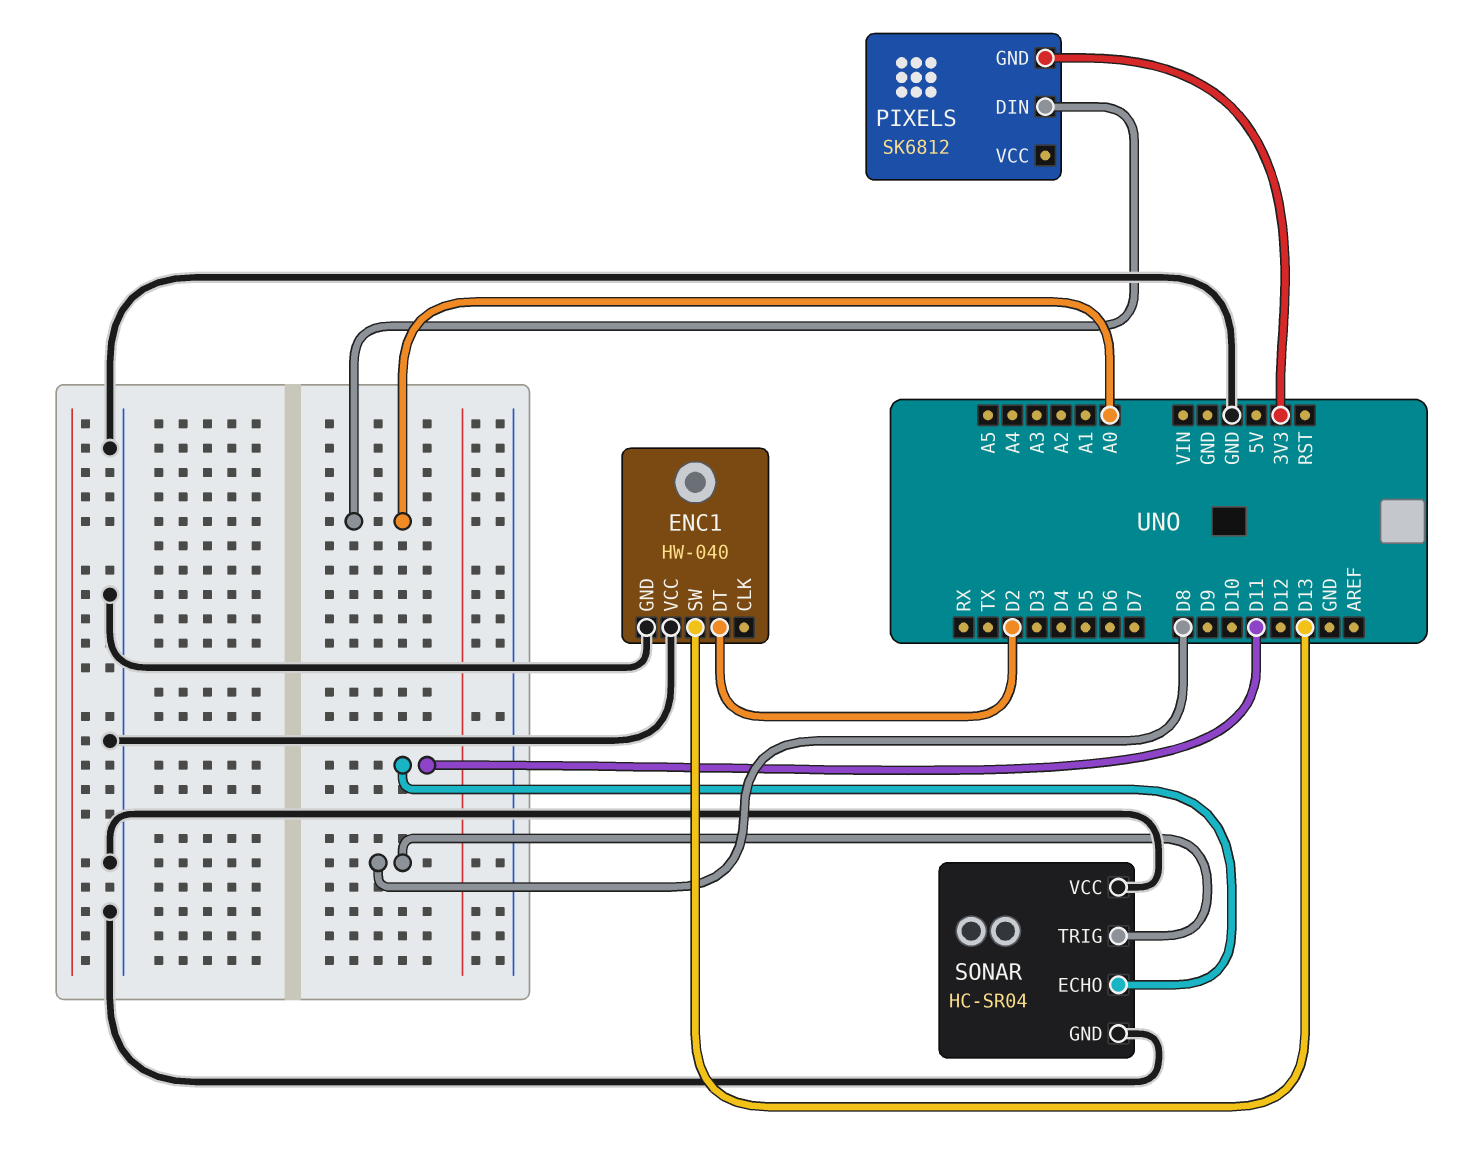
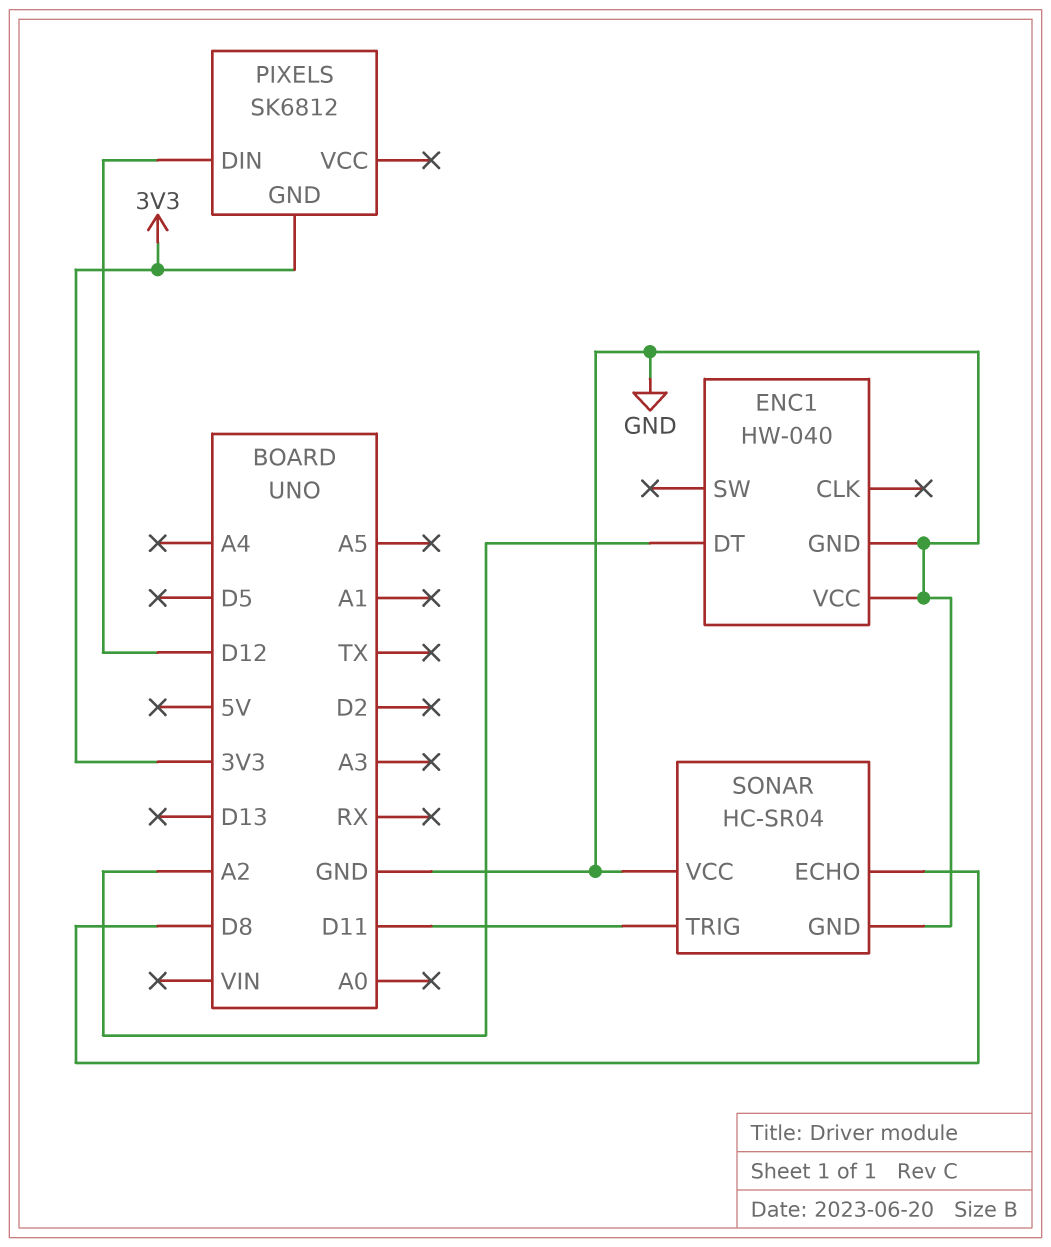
ENC1 pin DT: D2 -> A2
ENC1 pin SW: D13 -> none
PIXELS pin DIN: A0 -> D12
SONAR pin ECHO: D11 -> D8
SONAR pin TRIG: D8 -> D11

